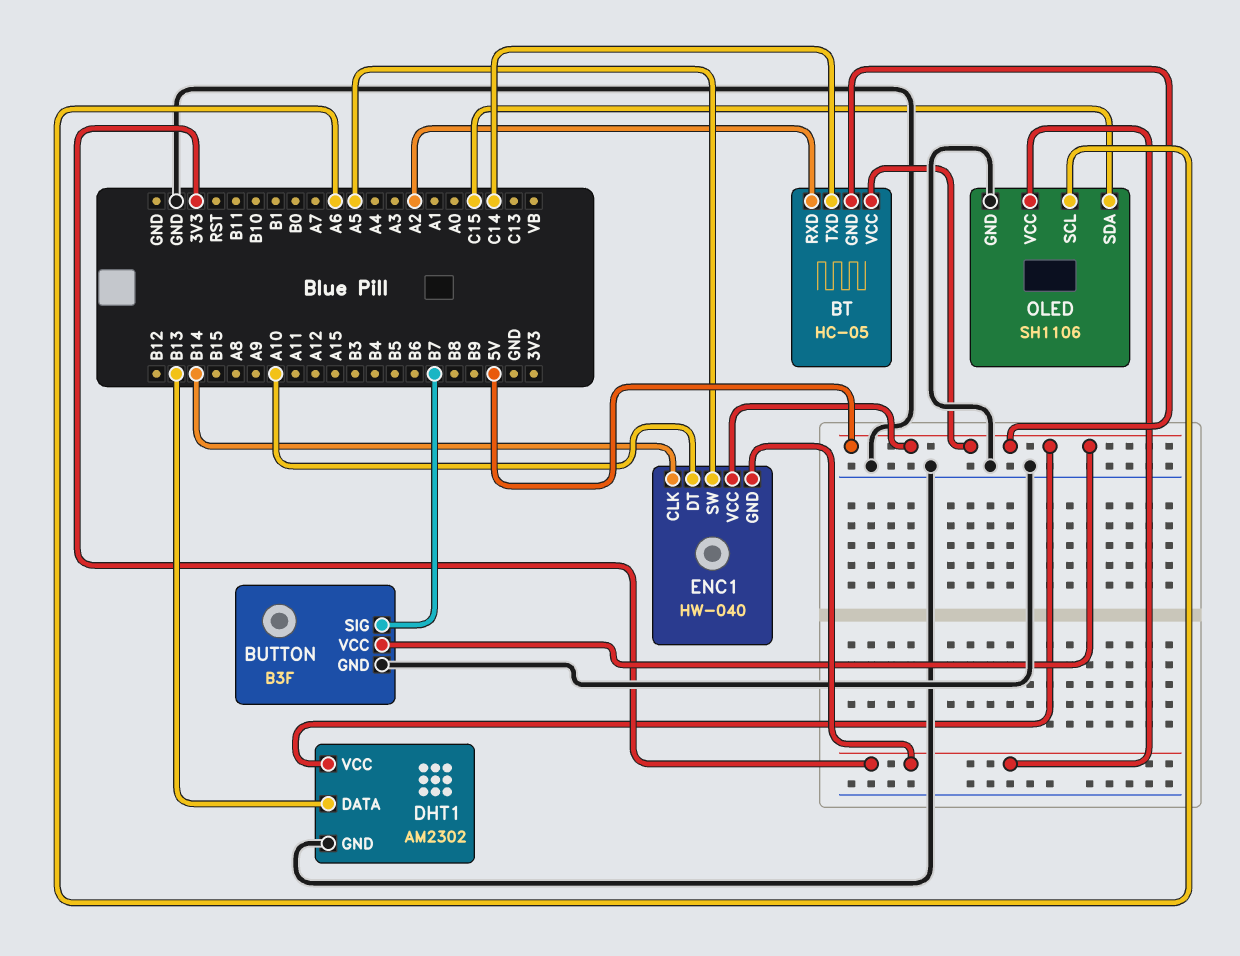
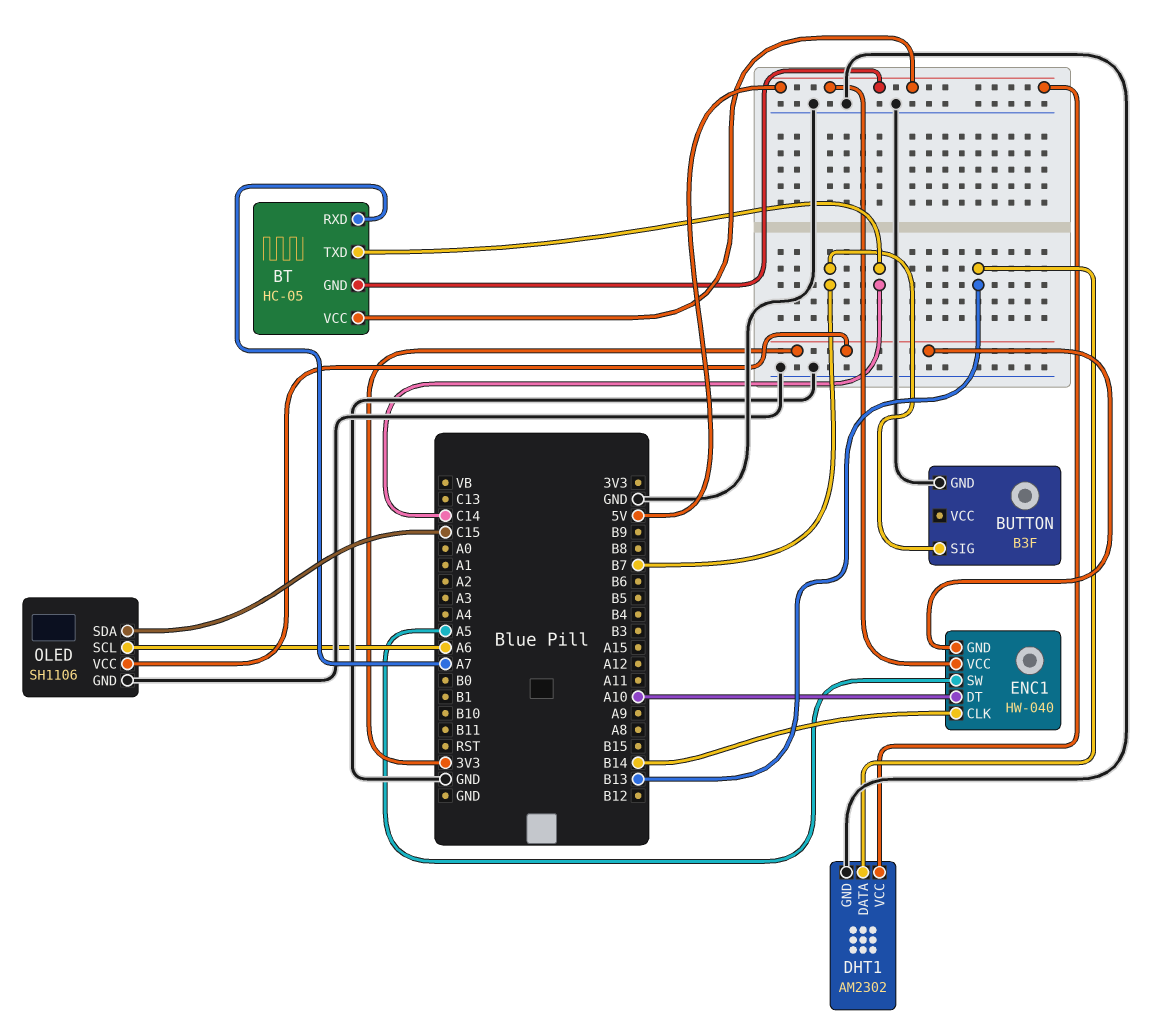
BT pin RXD: A2 -> A7
BUTTON pin VCC: 5V -> none

